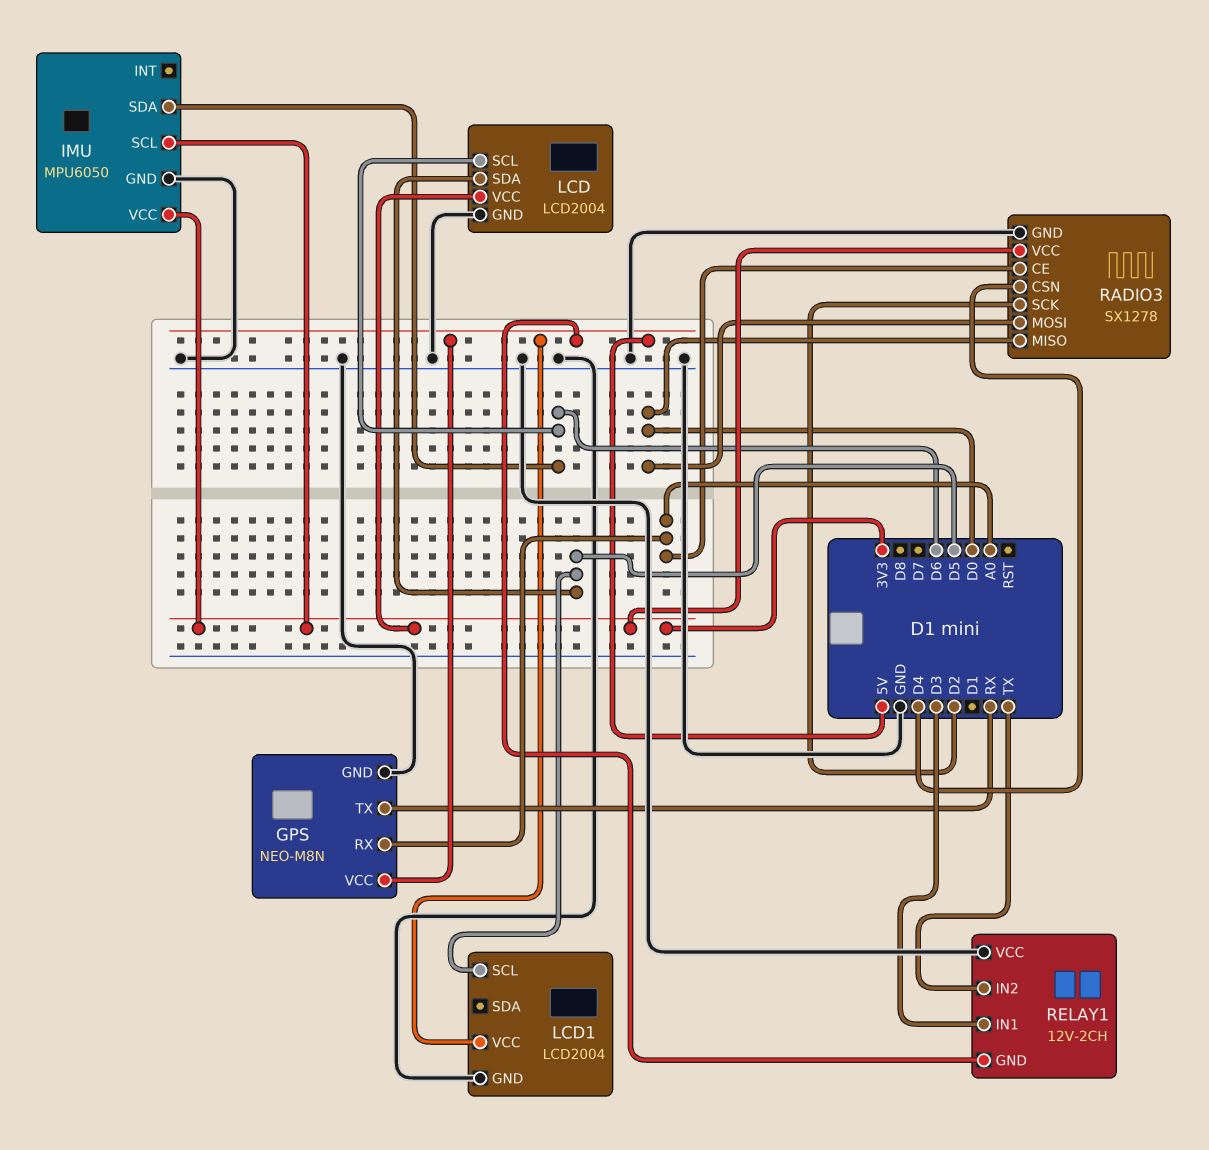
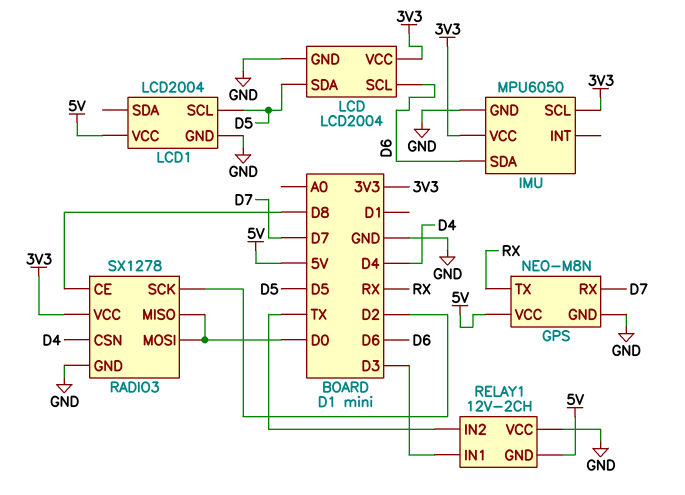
GPS pin RX: A0 -> D7
RADIO3 pin CE: A0 -> D8

